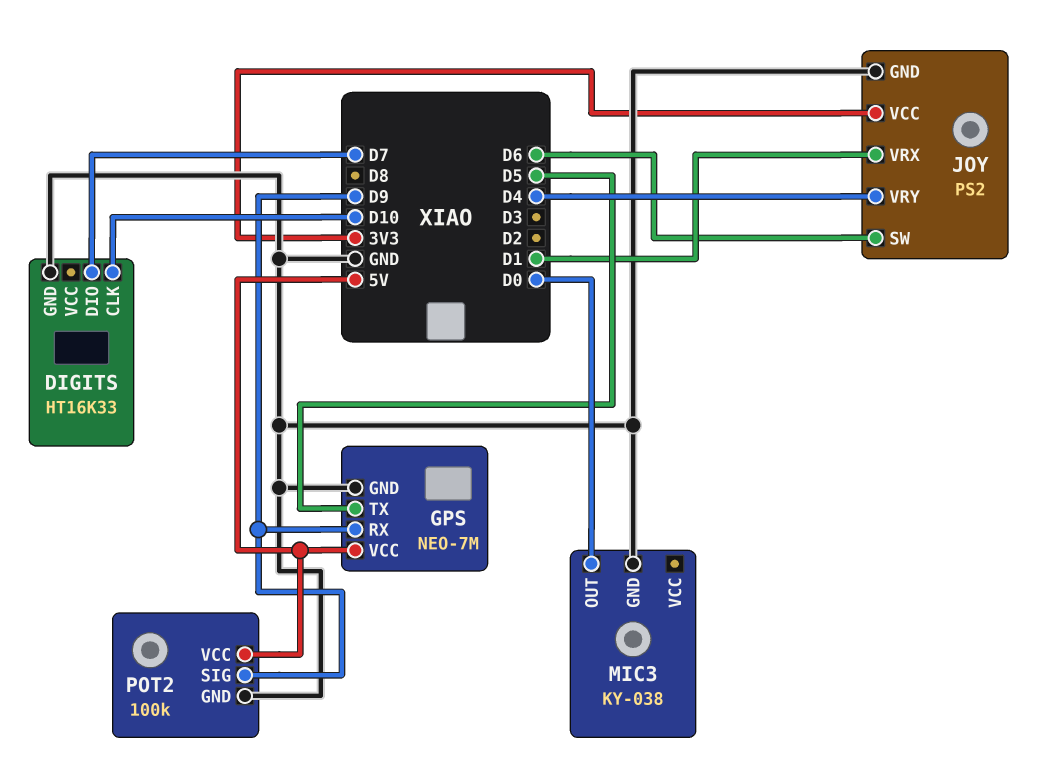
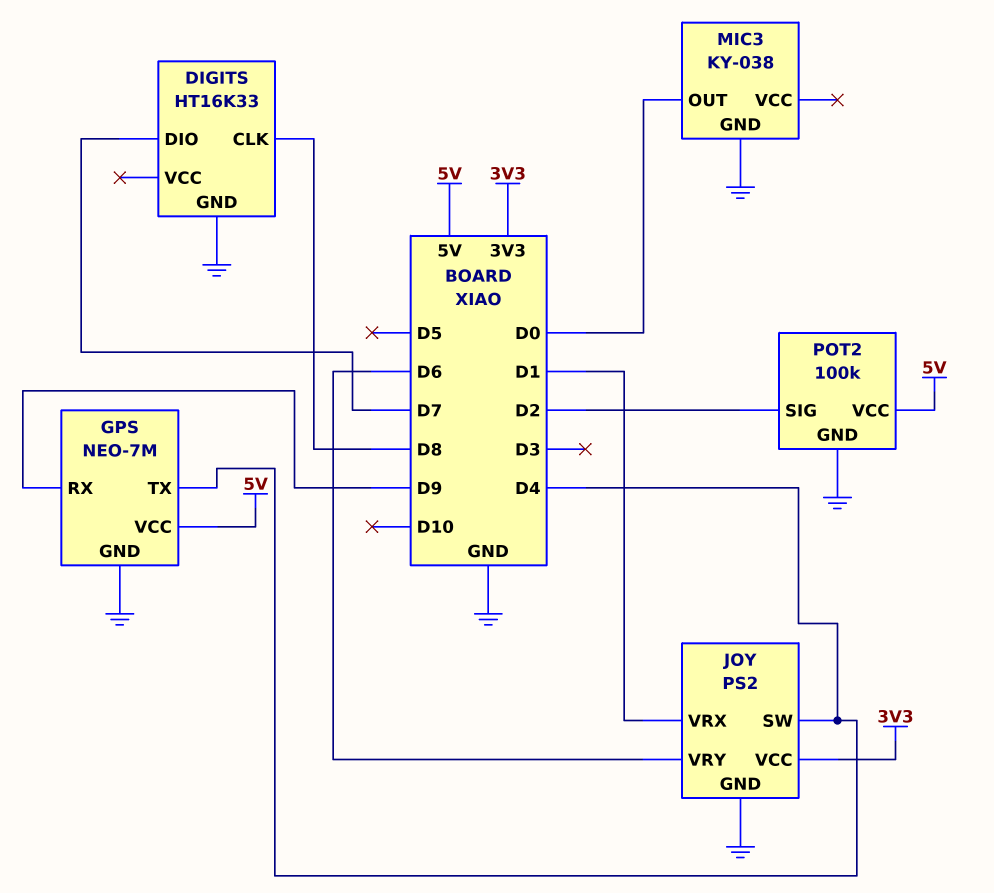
DIGITS pin CLK: D10 -> D8
GPS pin TX: D5 -> D4
JOY pin SW: D6 -> D4
JOY pin VRY: D4 -> D6
POT2 pin SIG: D9 -> D2

